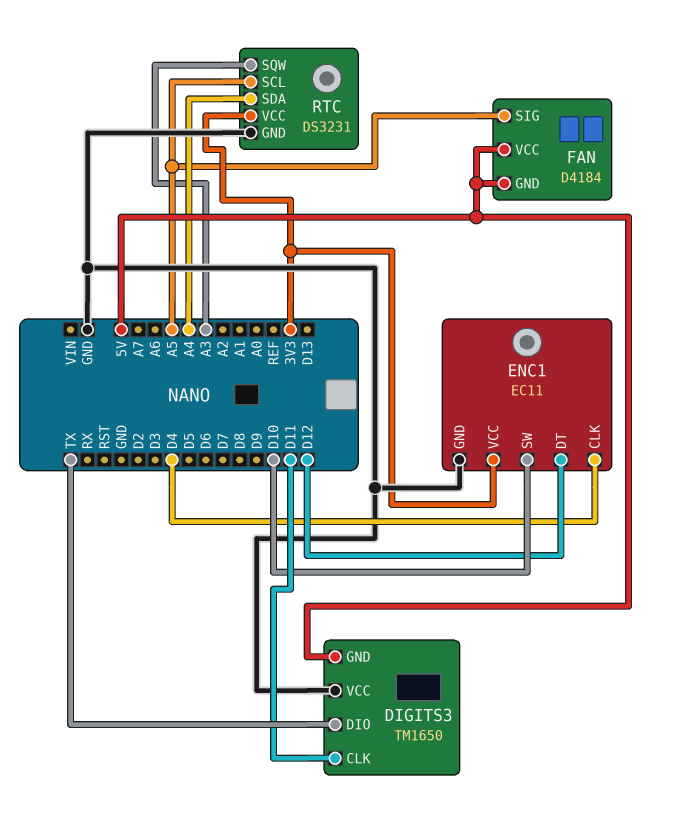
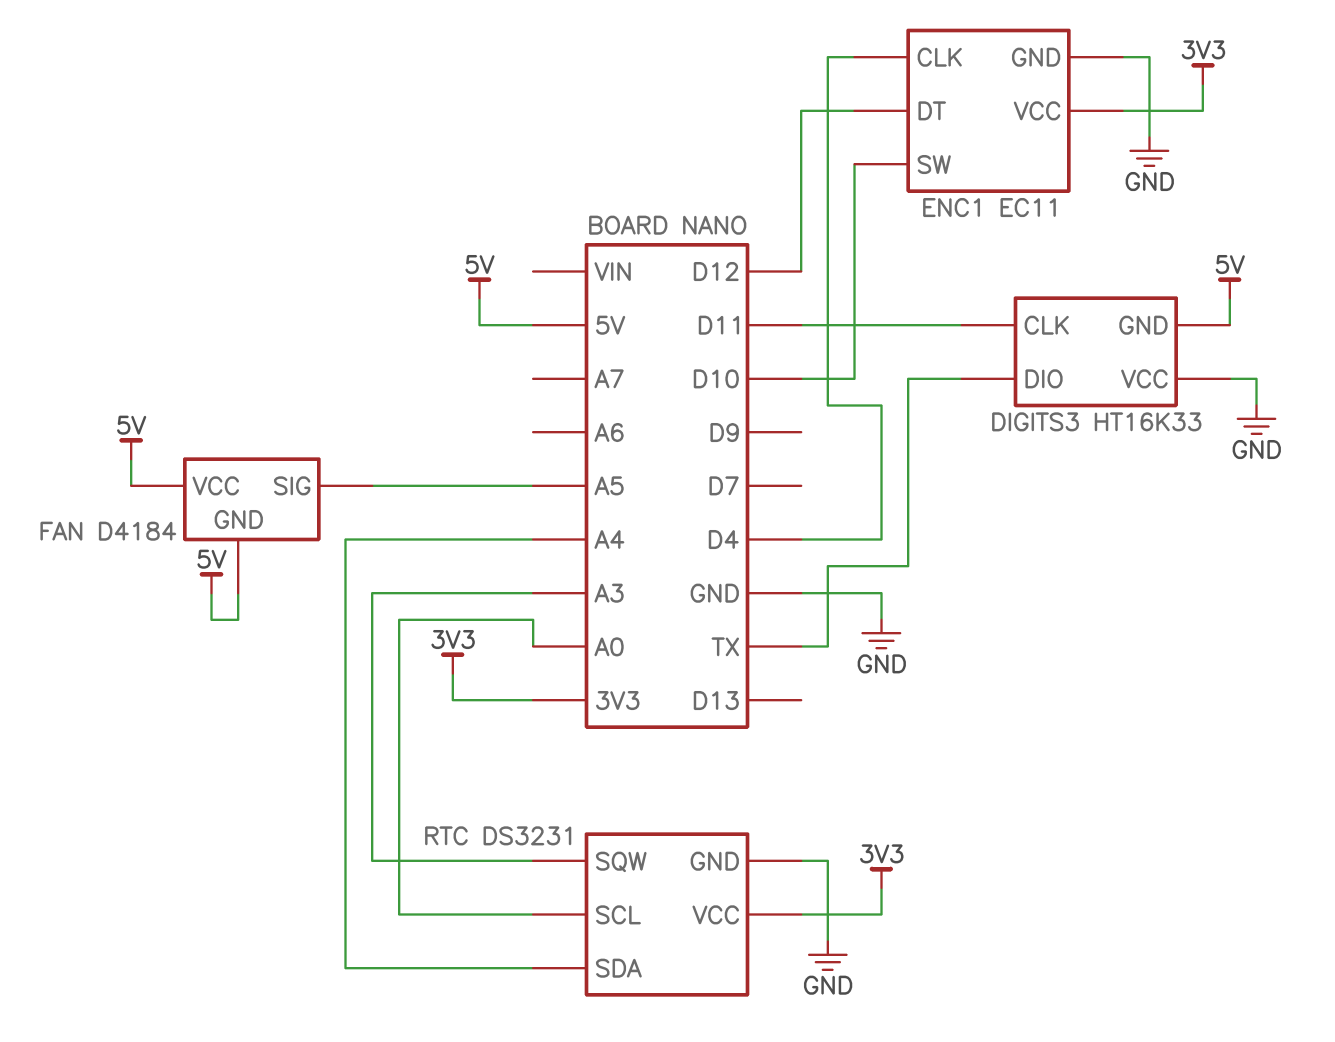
DIGITS3: TM1650 -> HT16K33
RTC pin SCL: A5 -> A0

